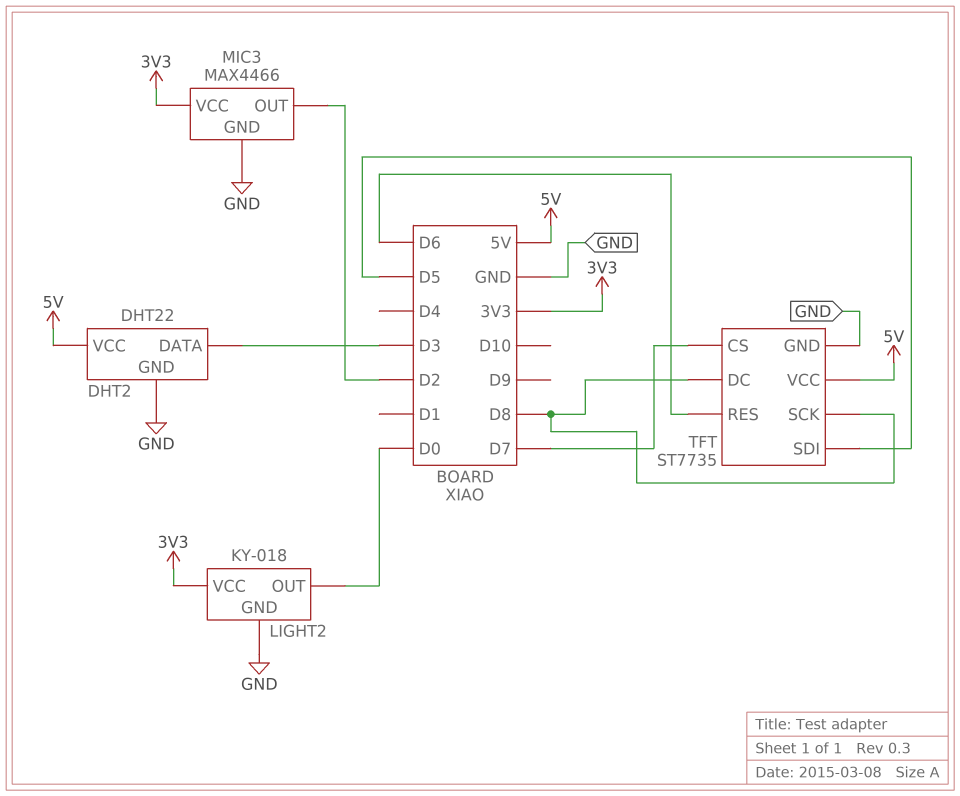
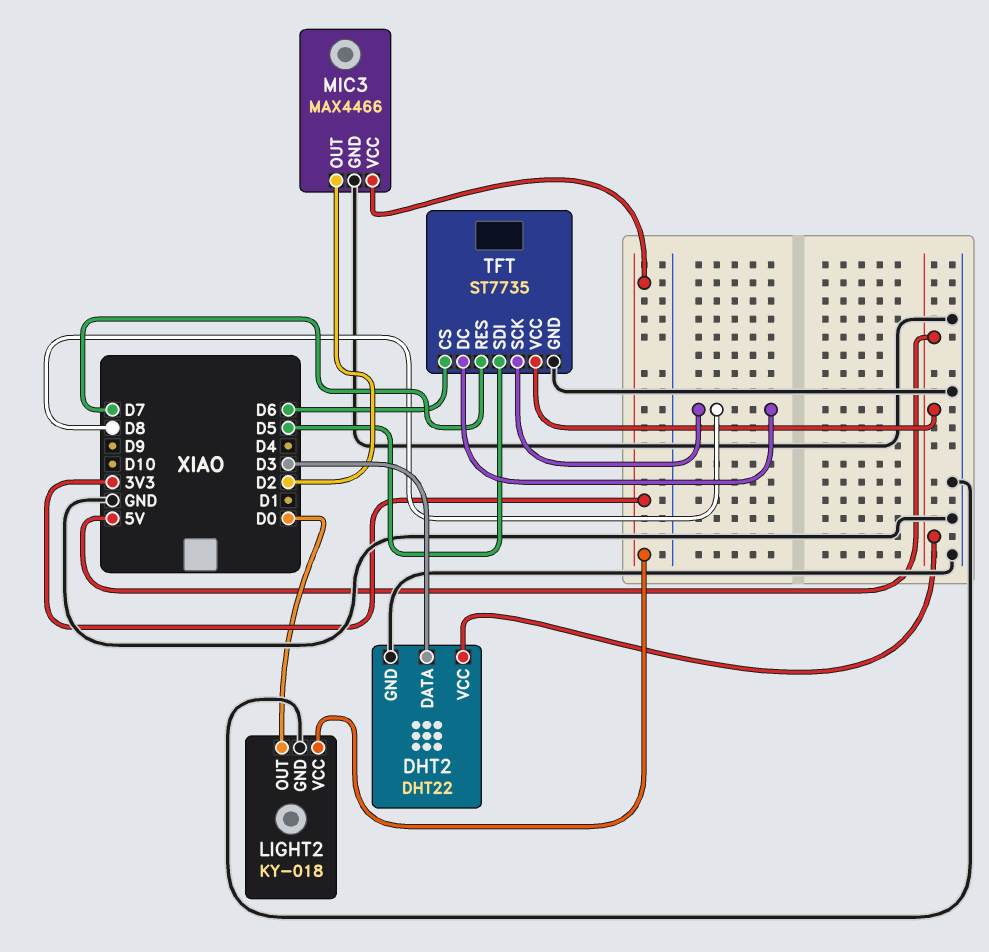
TFT pin CS: D7 -> D6
TFT pin RES: D6 -> D7

